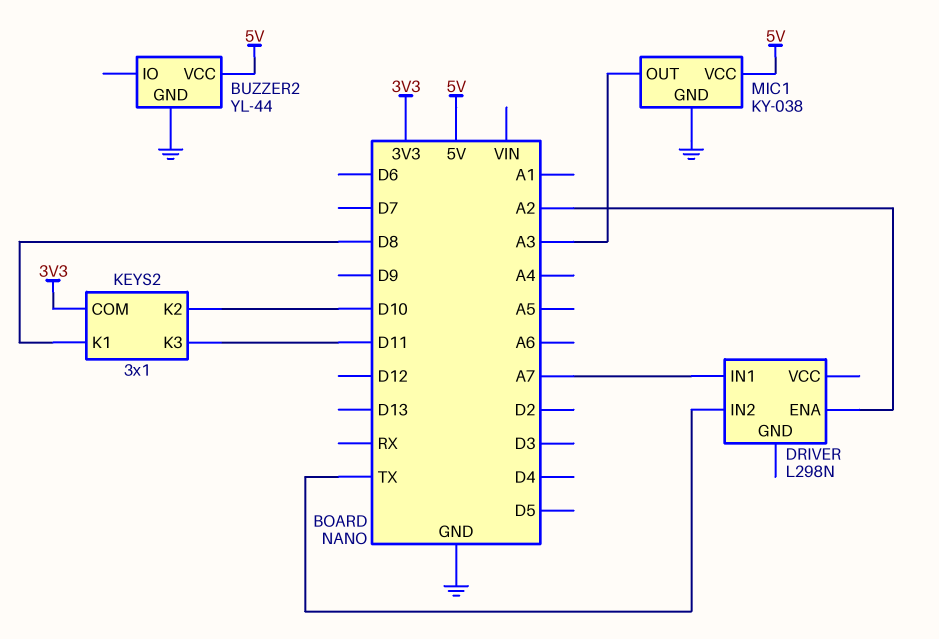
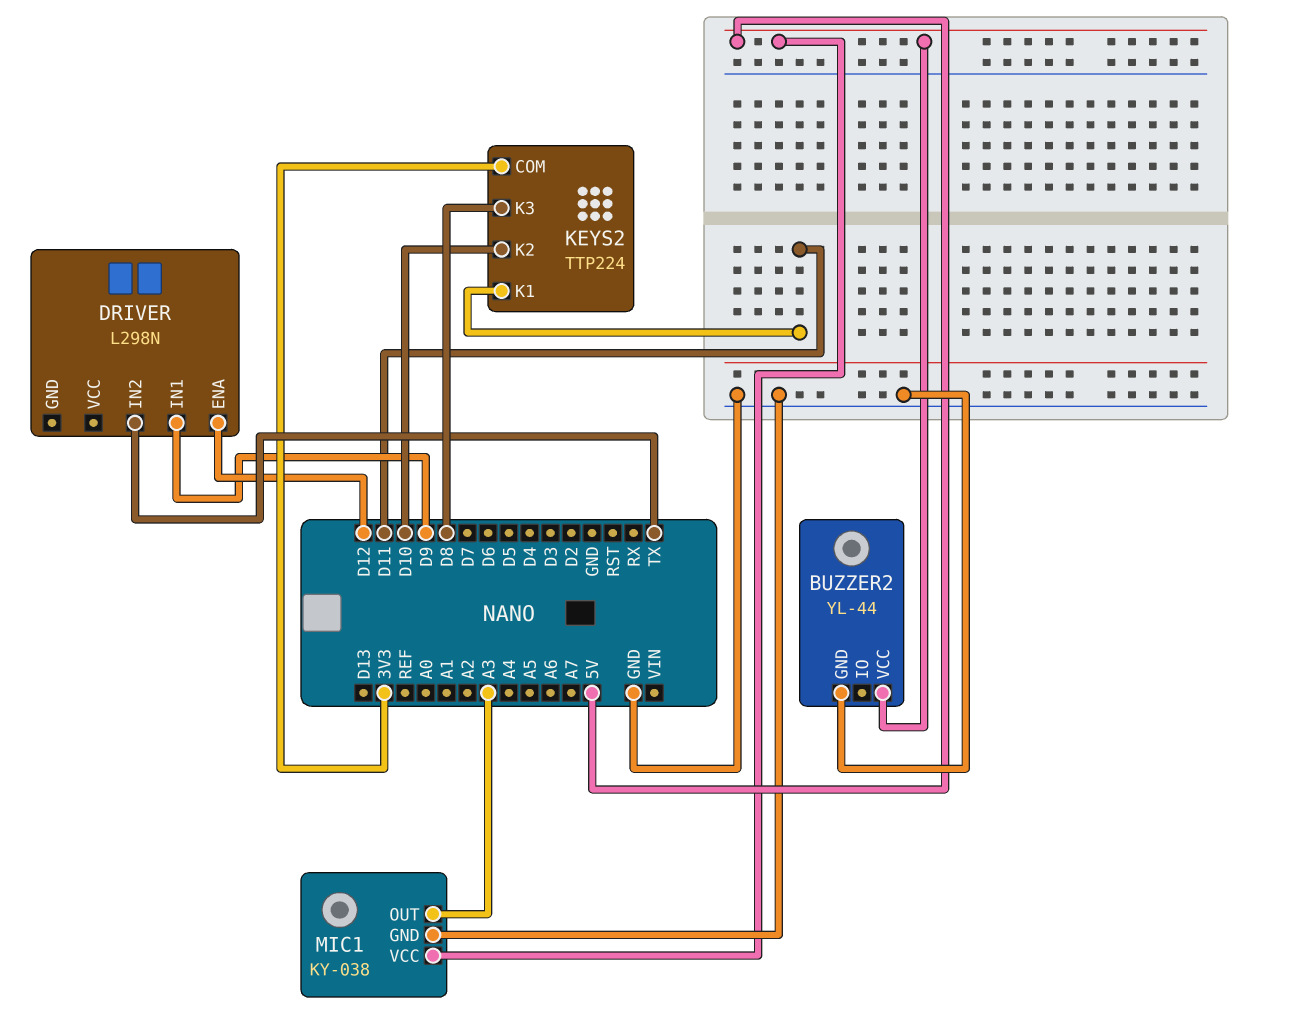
DRIVER pin ENA: A2 -> D12
DRIVER pin IN1: A7 -> D9
KEYS2: 3x1 -> TTP224
KEYS2 pin K1: D8 -> D11
KEYS2 pin K3: D11 -> D8

